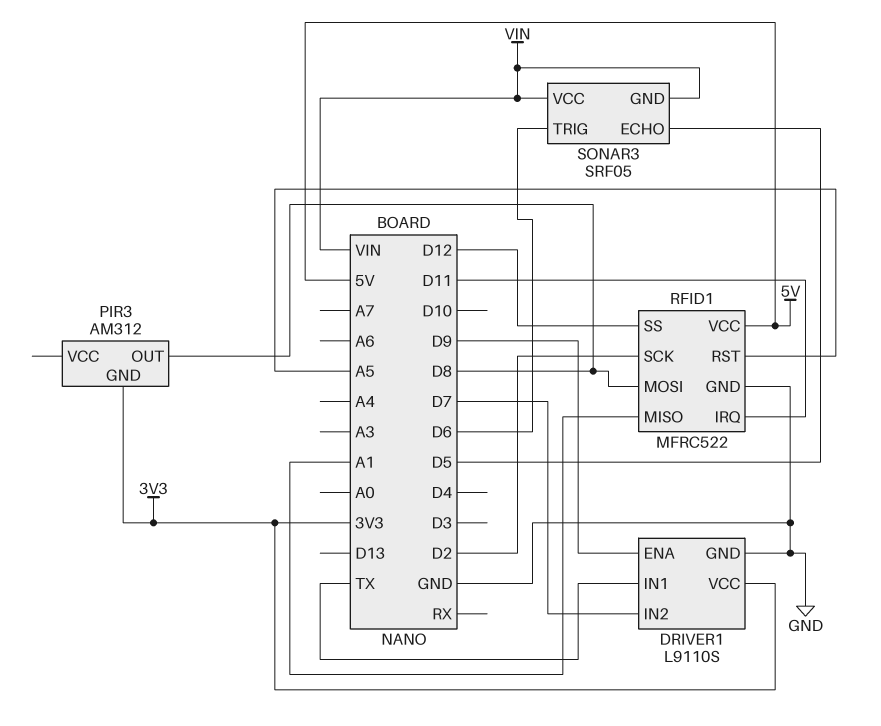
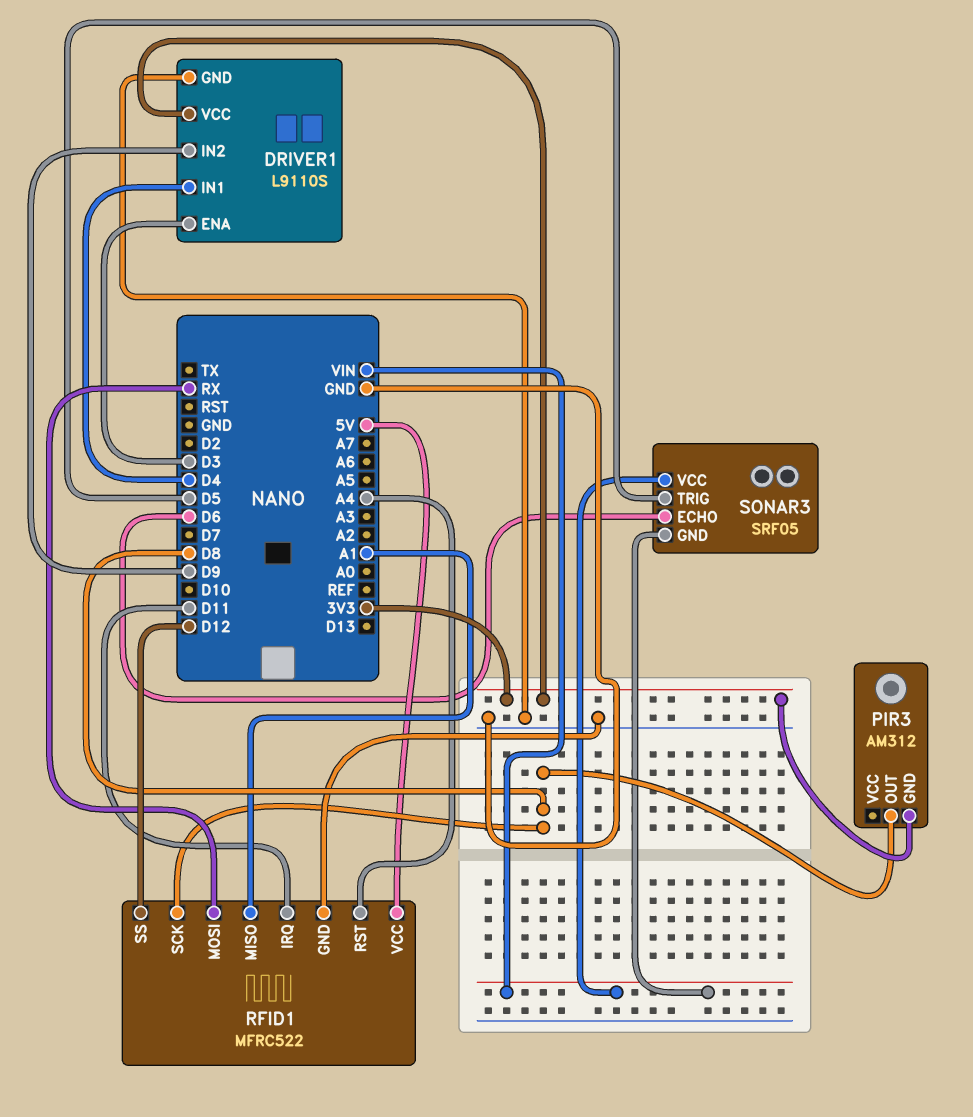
DRIVER1 pin ENA: D9 -> D3
DRIVER1 pin IN1: TX -> D4
DRIVER1 pin IN2: D7 -> D9
RFID1 pin MOSI: D8 -> RX
RFID1 pin RST: A5 -> A4
RFID1 pin SCK: D2 -> D8
SONAR3 pin ECHO: D5 -> D6
SONAR3 pin TRIG: D6 -> D5

